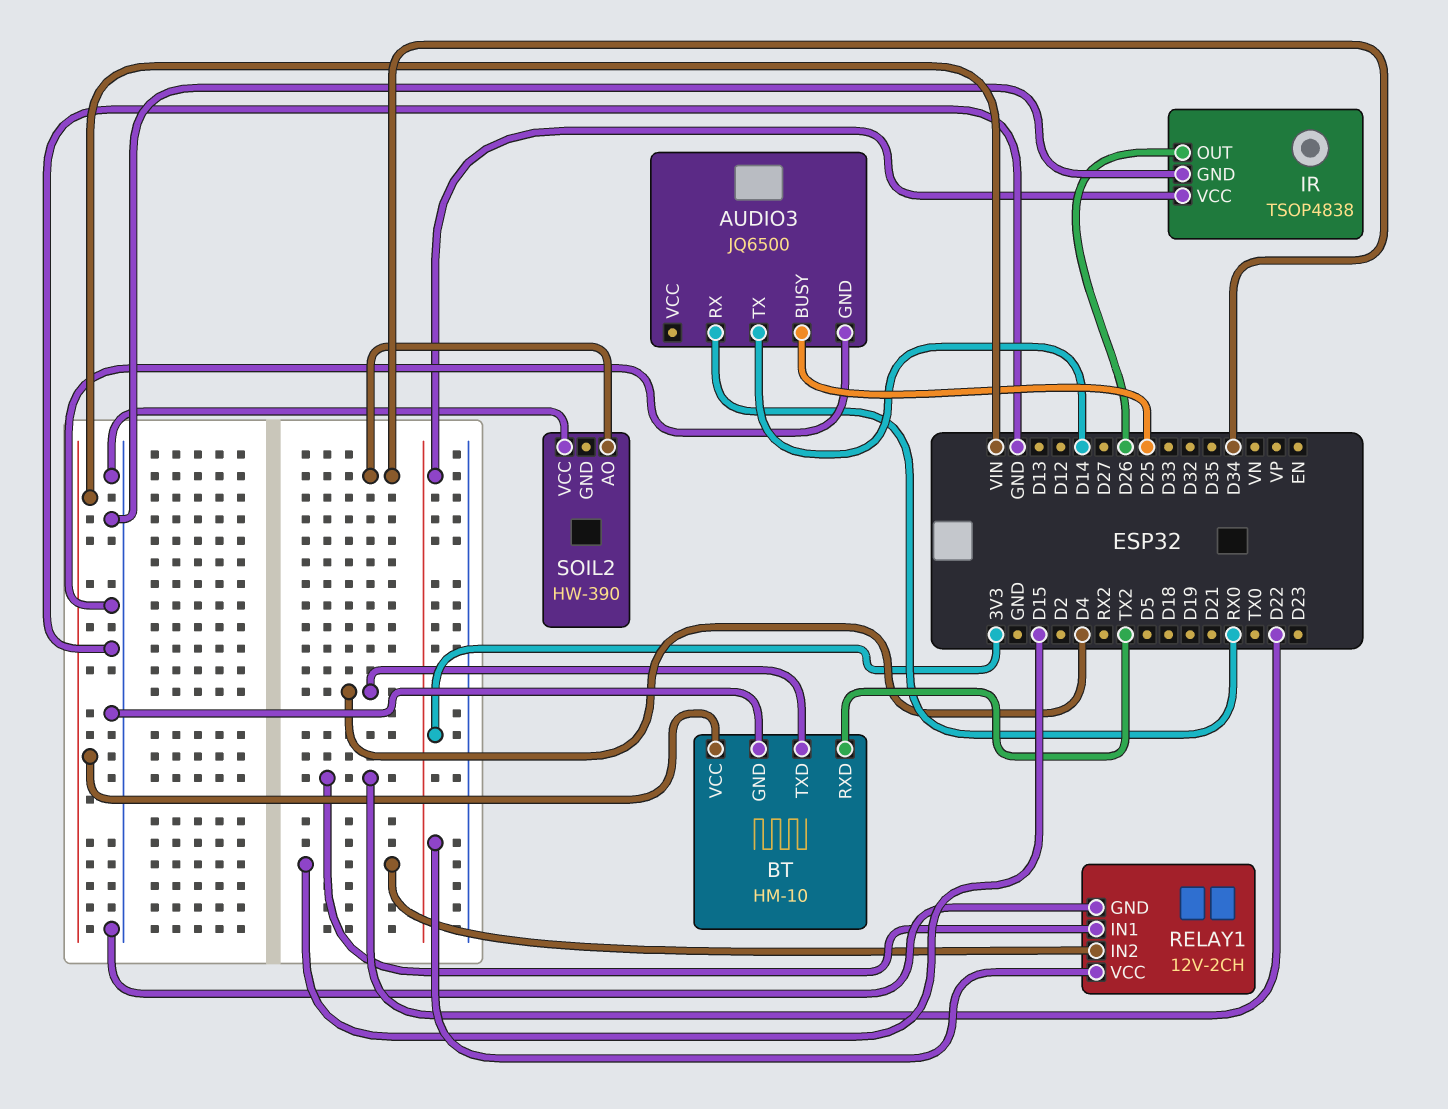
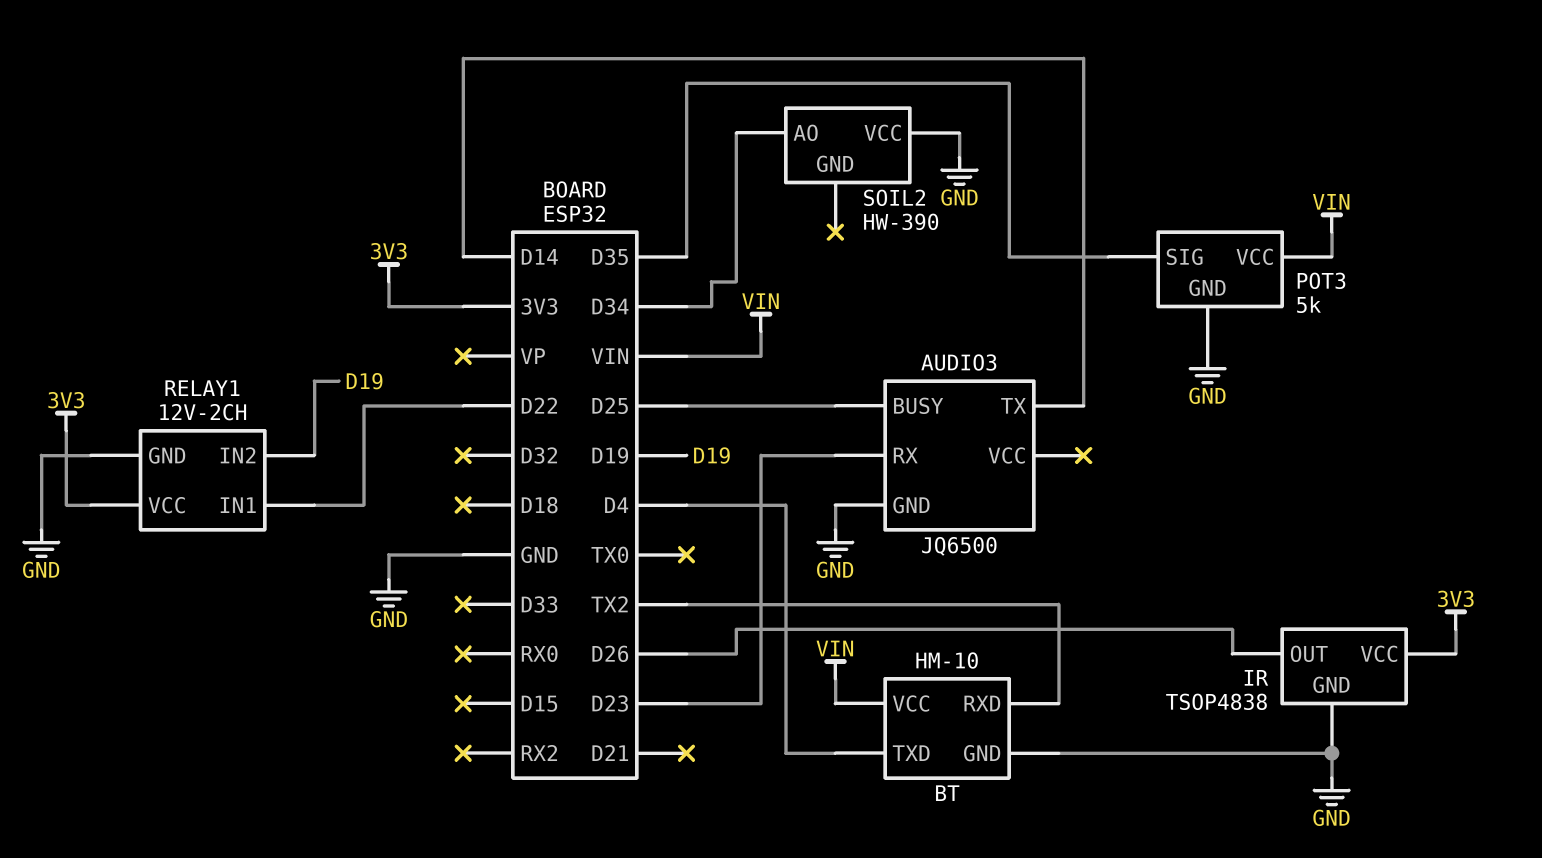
AUDIO3 pin RX: RX0 -> D23
POT3: none -> 5k
POT3 pin GND: none -> GND
POT3 pin SIG: none -> D35
POT3 pin VCC: none -> VIN
RELAY1 pin IN2: D15 -> D19

